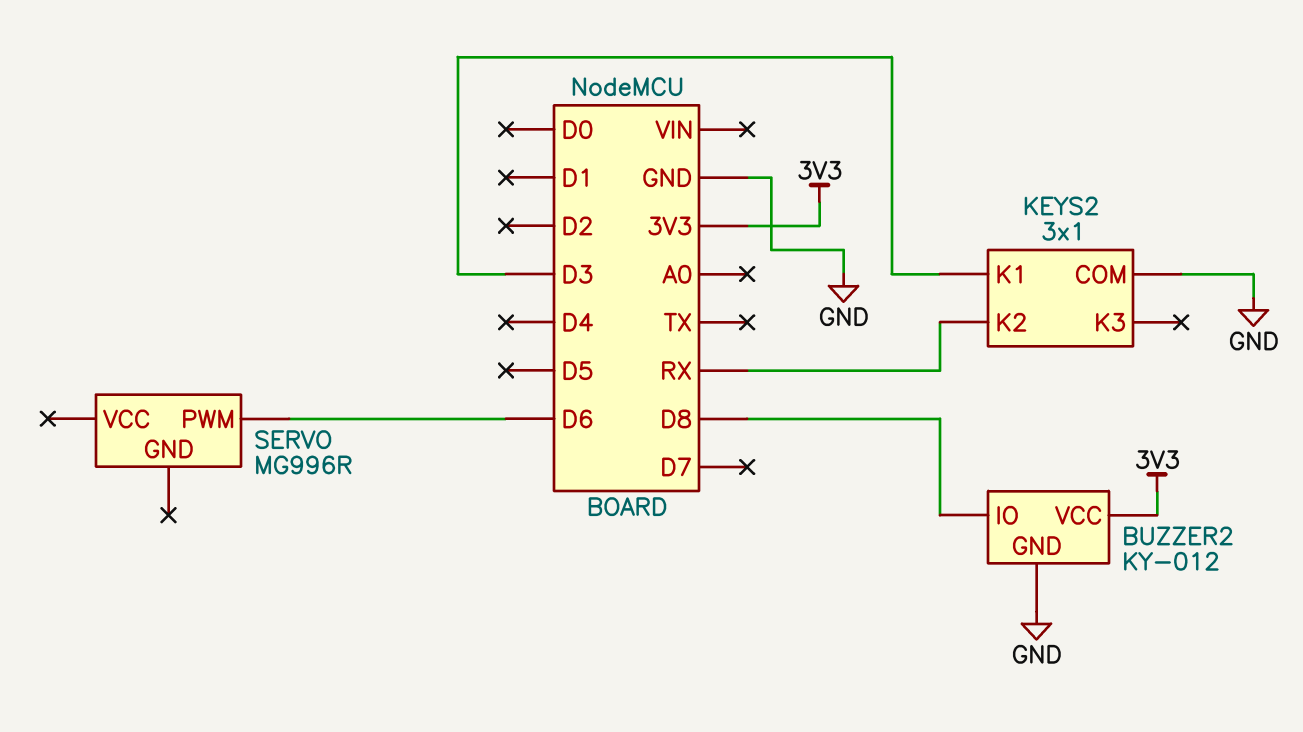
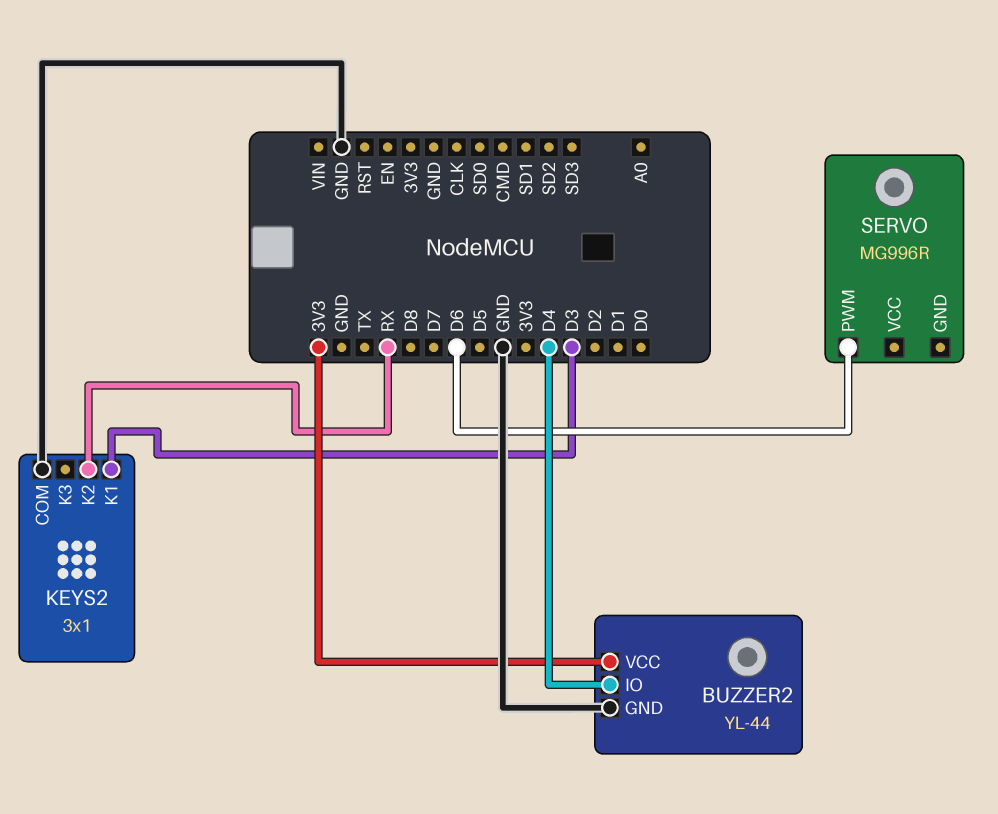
BUZZER2: KY-012 -> YL-44
BUZZER2 pin IO: D8 -> D4

